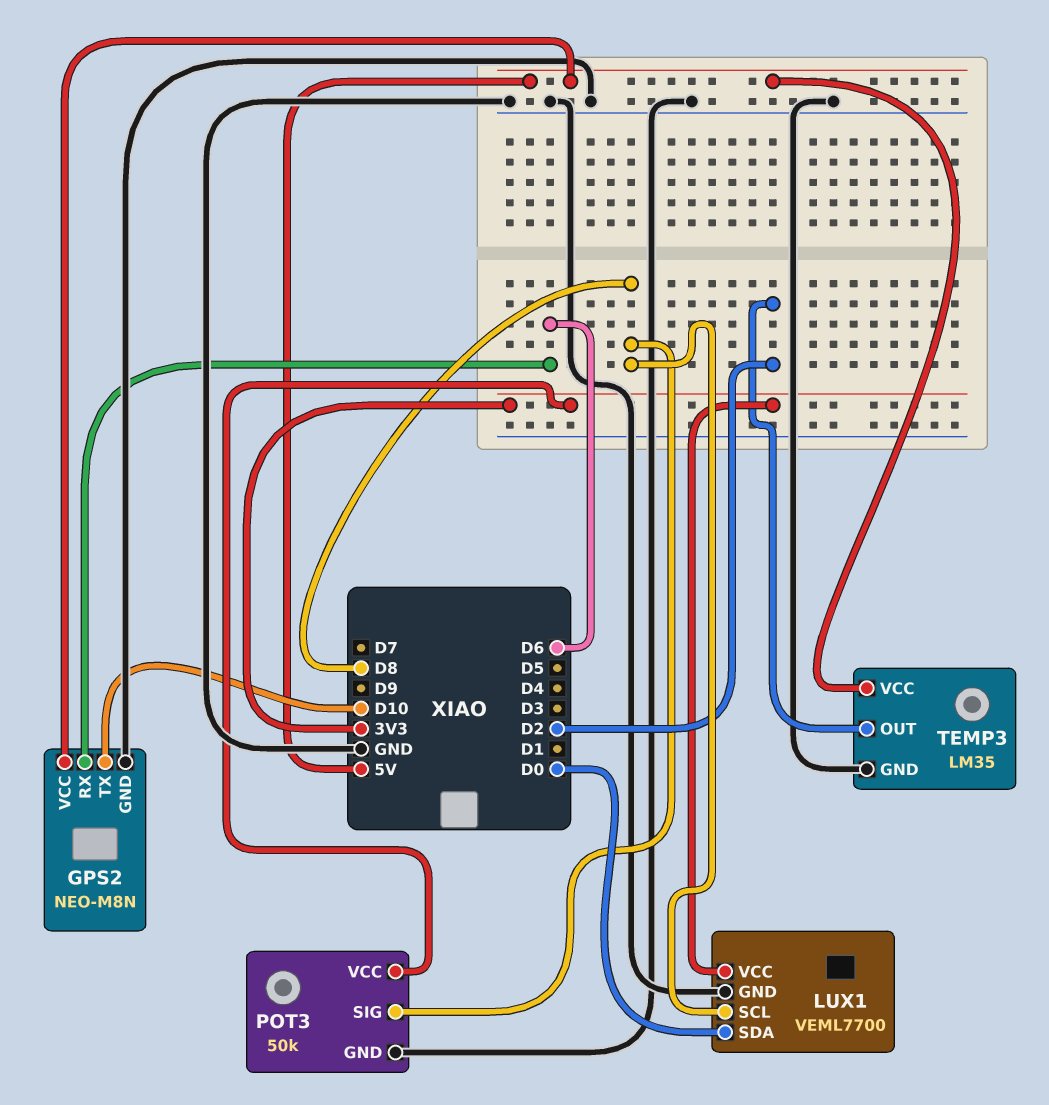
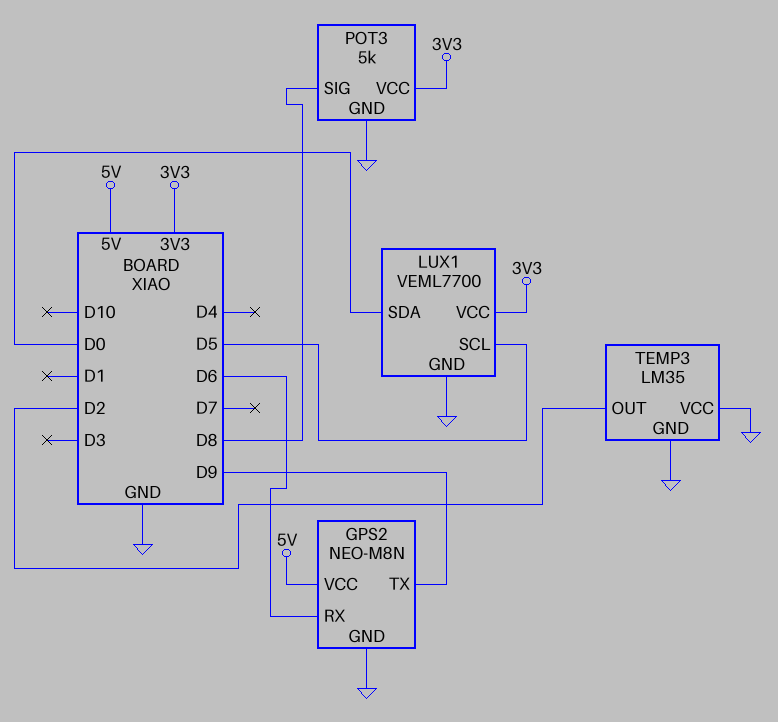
GPS2 pin TX: D10 -> D9
LUX1 pin SCL: D8 -> D5
POT3: 50k -> 5k
TEMP3 pin VCC: 5V -> GND

